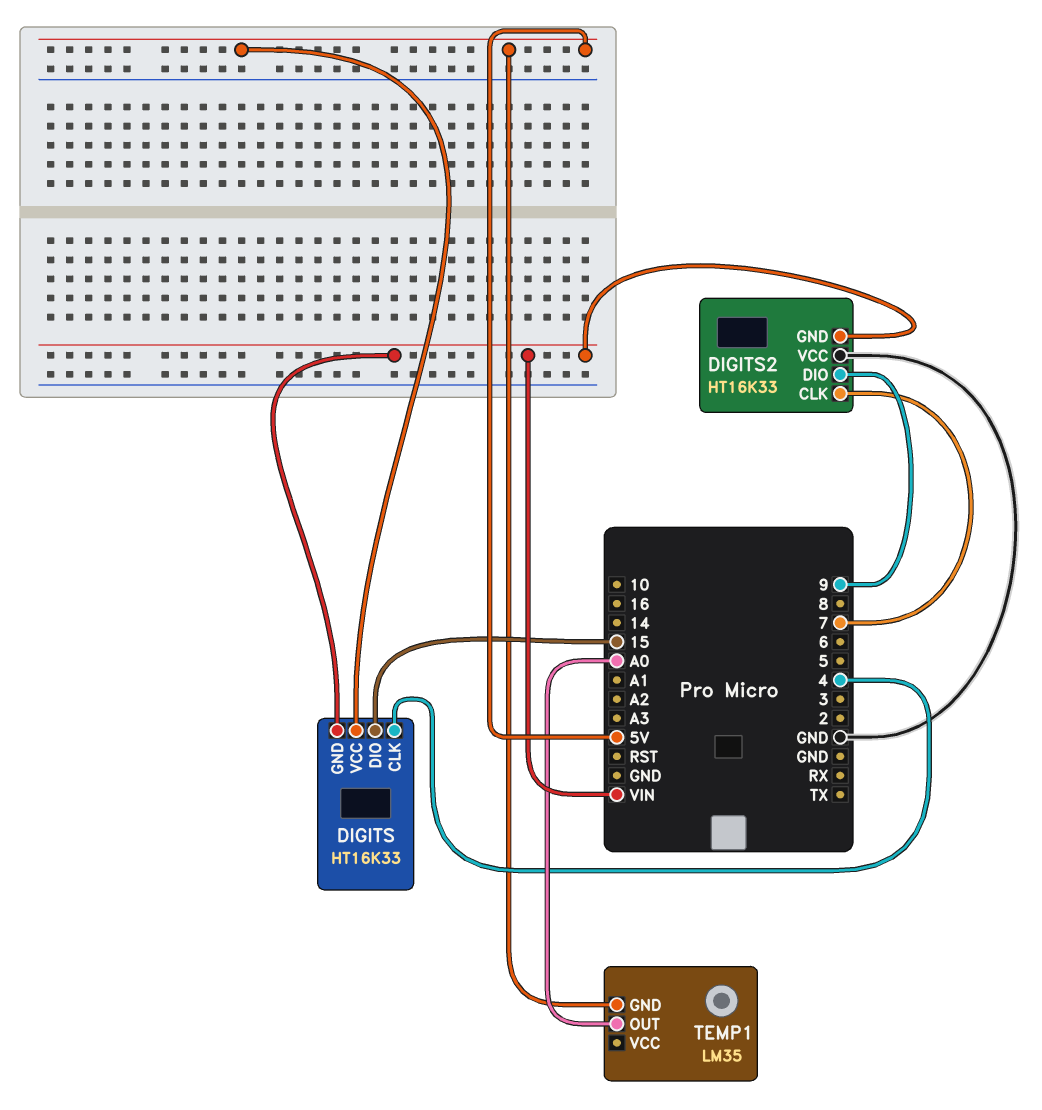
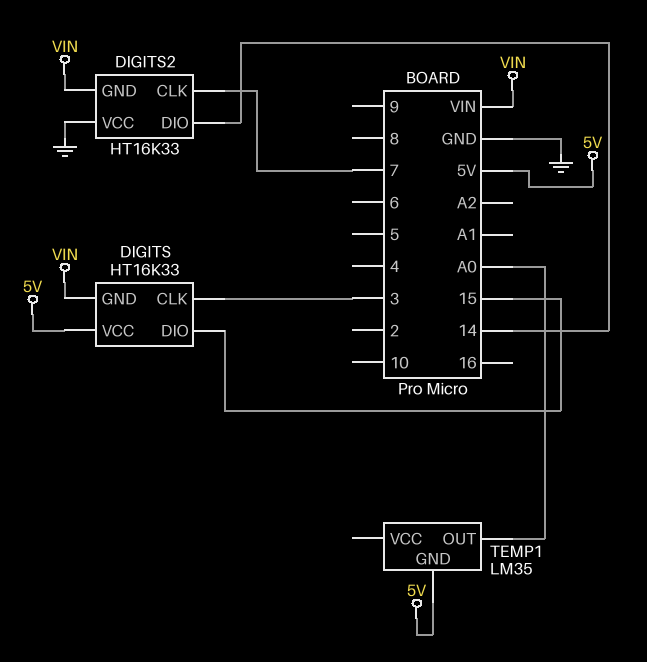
DIGITS pin CLK: 4 -> 3
DIGITS2 pin DIO: 9 -> 14

